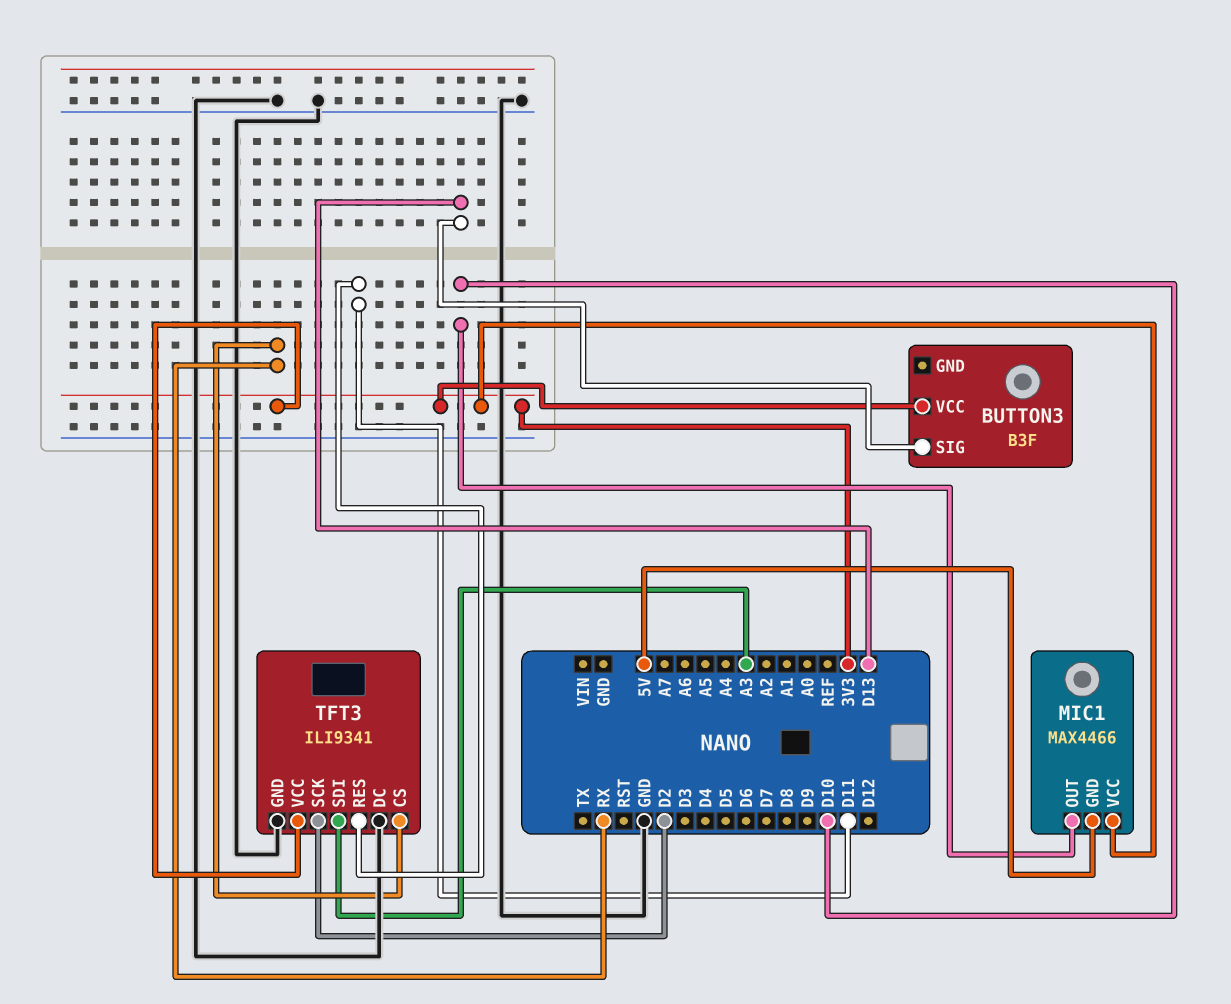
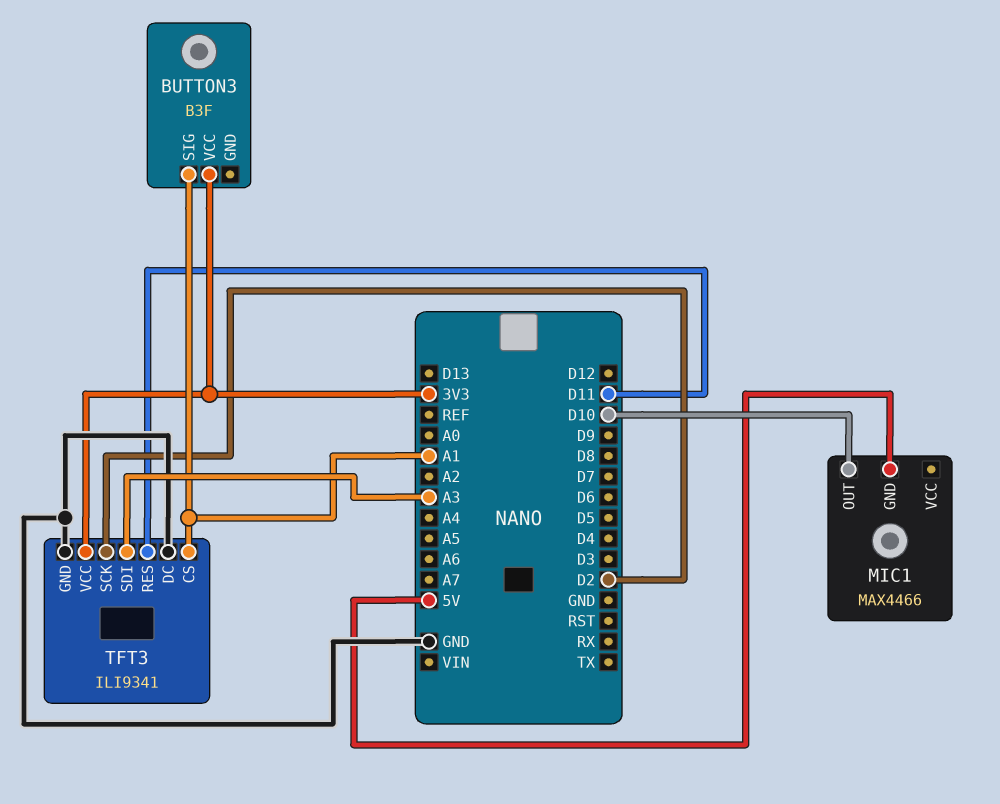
BUTTON3 pin SIG: D13 -> A1
MIC1 pin VCC: 3V3 -> none
TFT3 pin CS: RX -> A1

